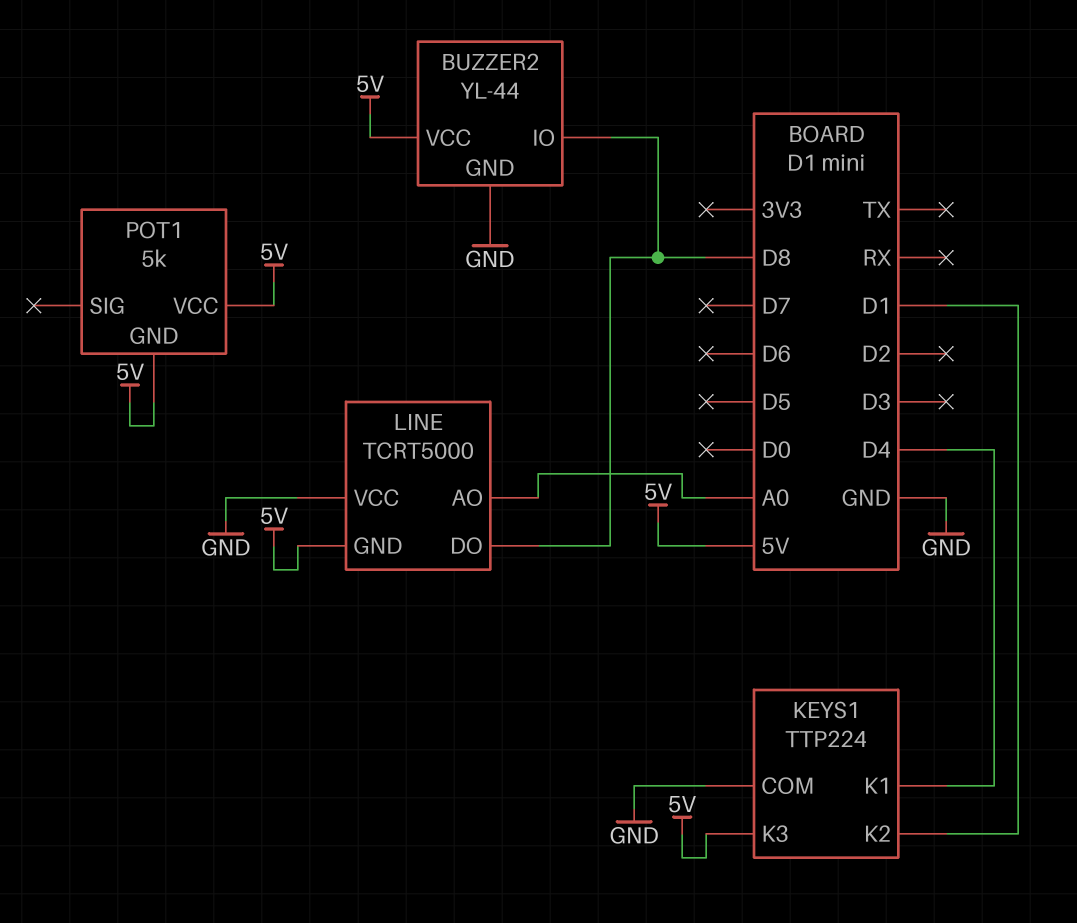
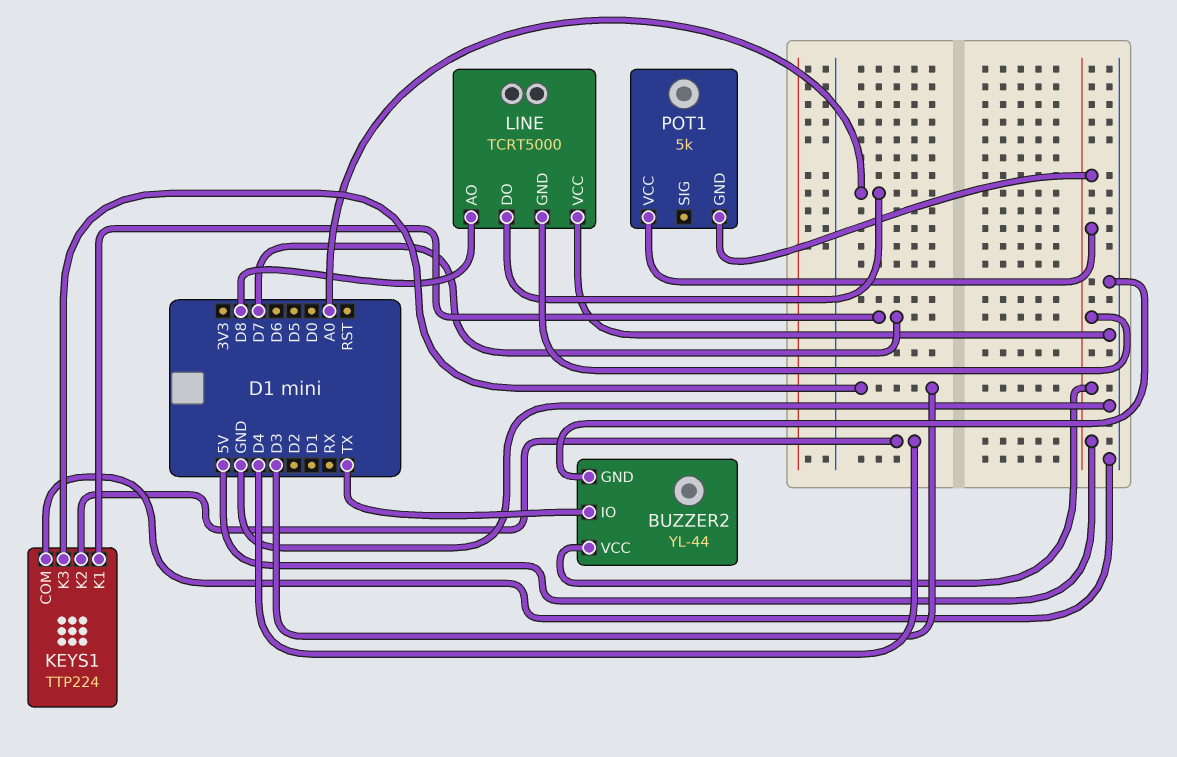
BUZZER2 pin IO: D8 -> TX
KEYS1 pin K1: D4 -> D7
KEYS1 pin K2: D1 -> D4
KEYS1 pin K3: 5V -> D3
LINE pin AO: A0 -> D8
LINE pin DO: D8 -> A0

